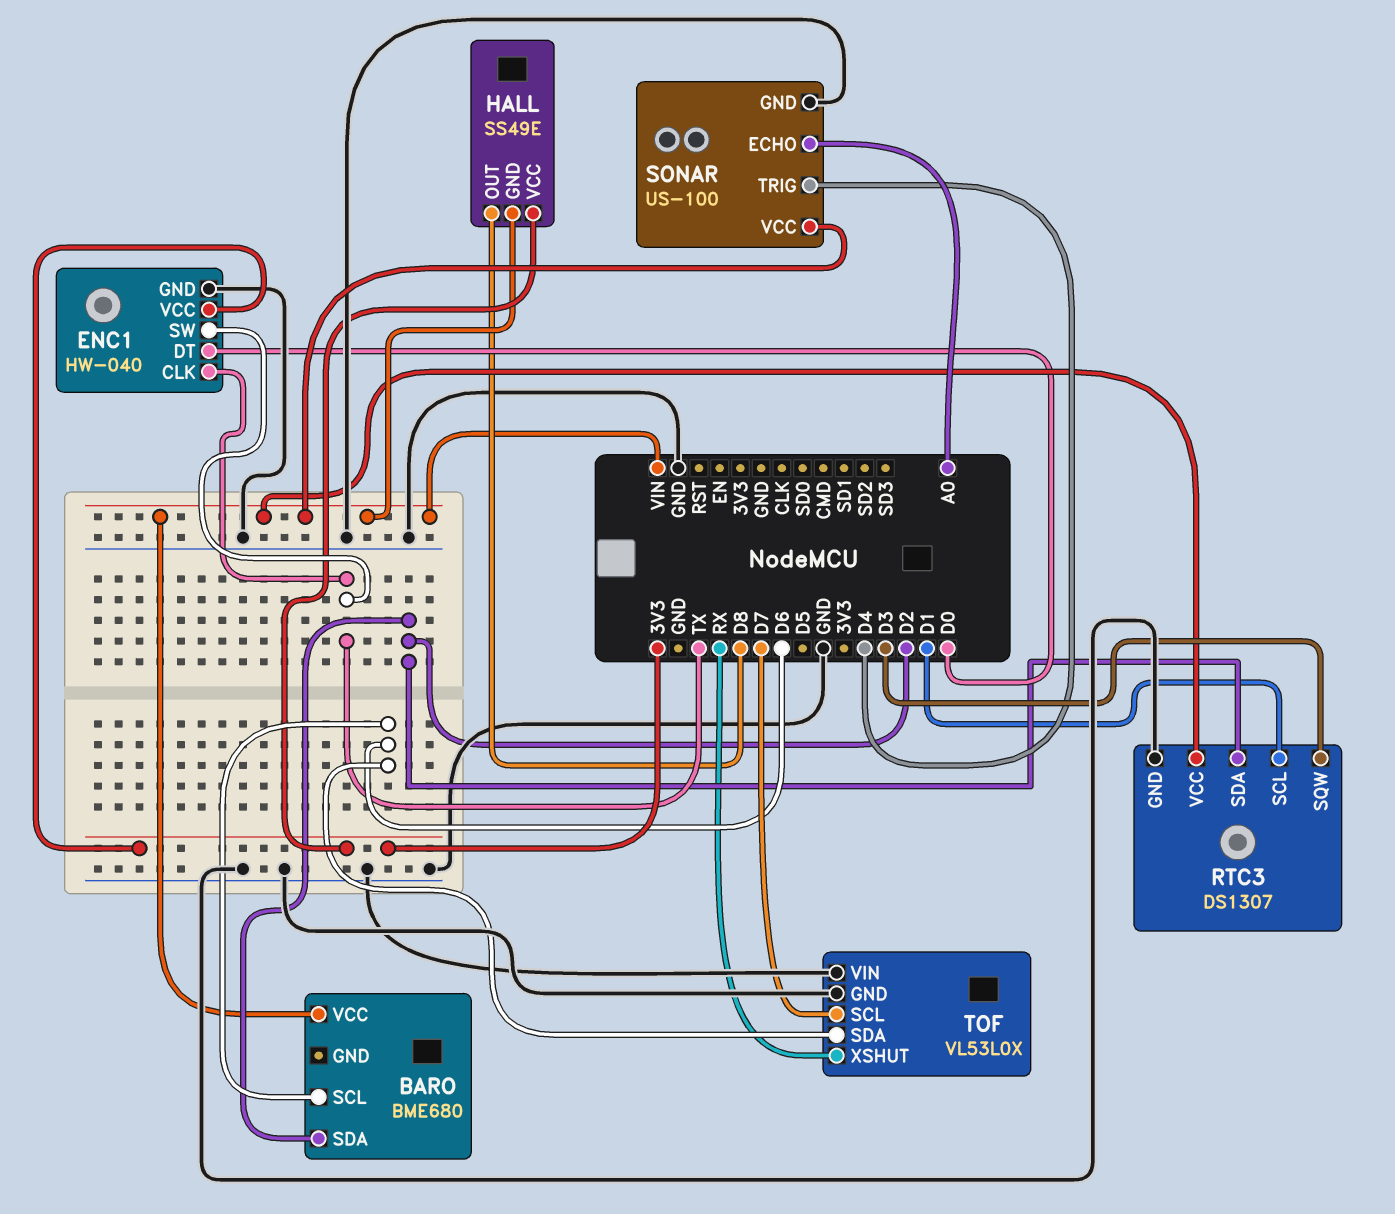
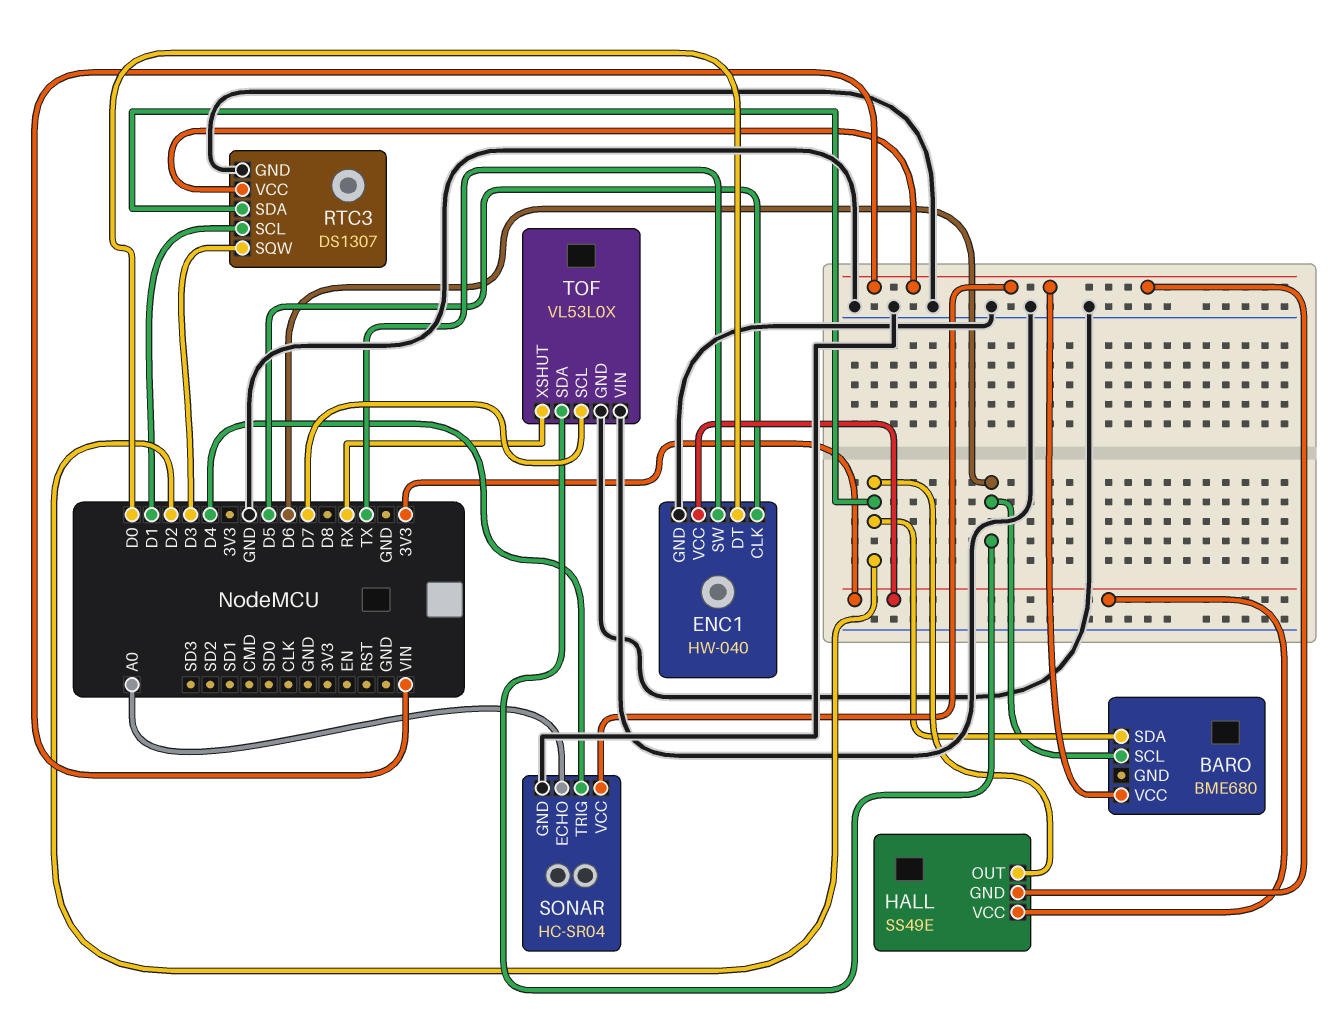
ENC1 pin CLK: TX -> D5
HALL pin OUT: D8 -> D2
SONAR: US-100 -> HC-SR04

